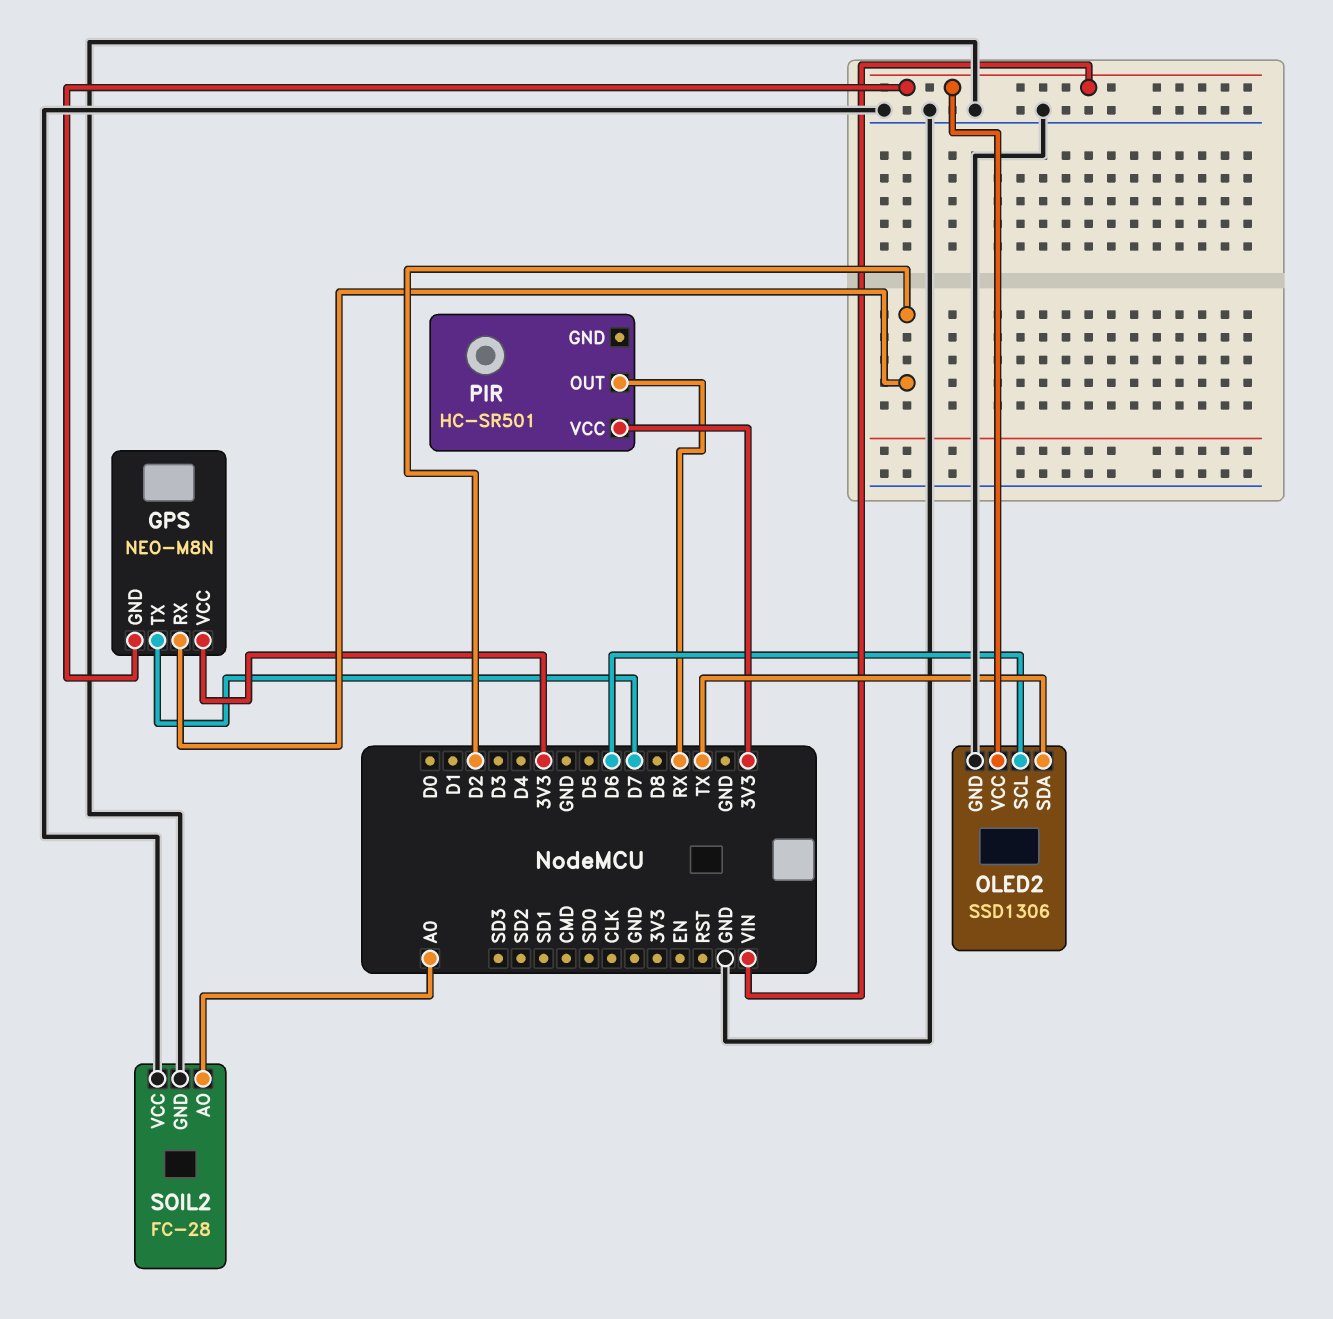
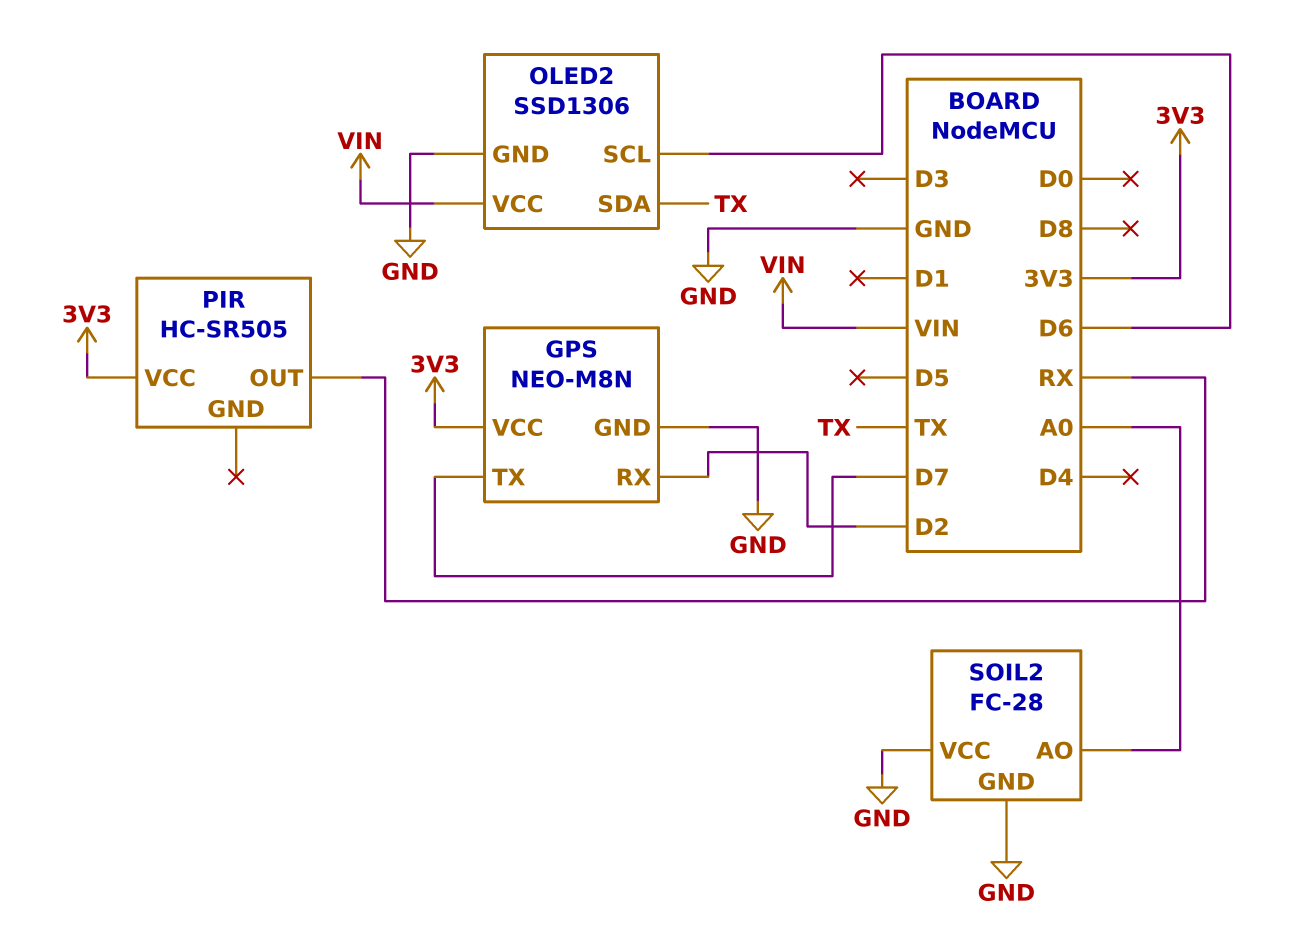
GPS pin GND: VIN -> GND
PIR: HC-SR501 -> HC-SR505

